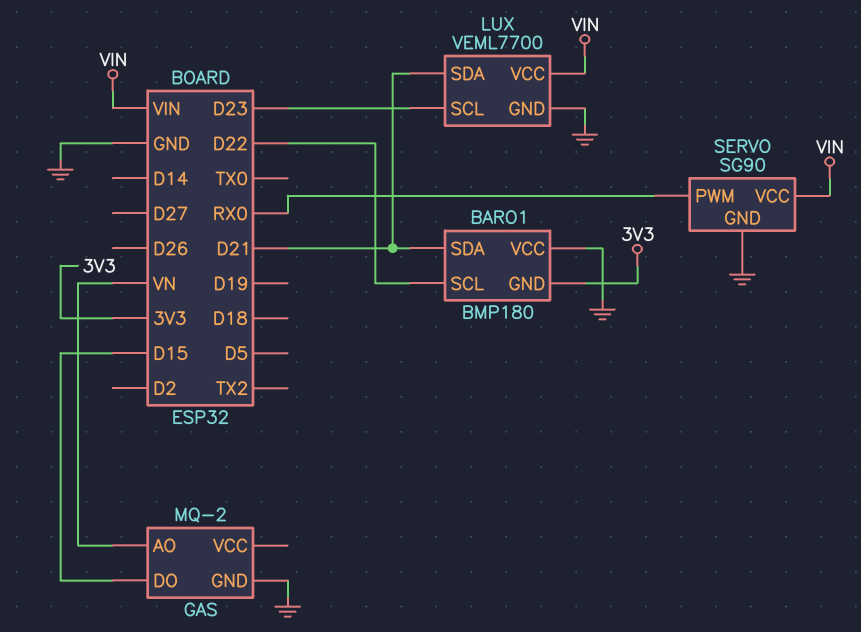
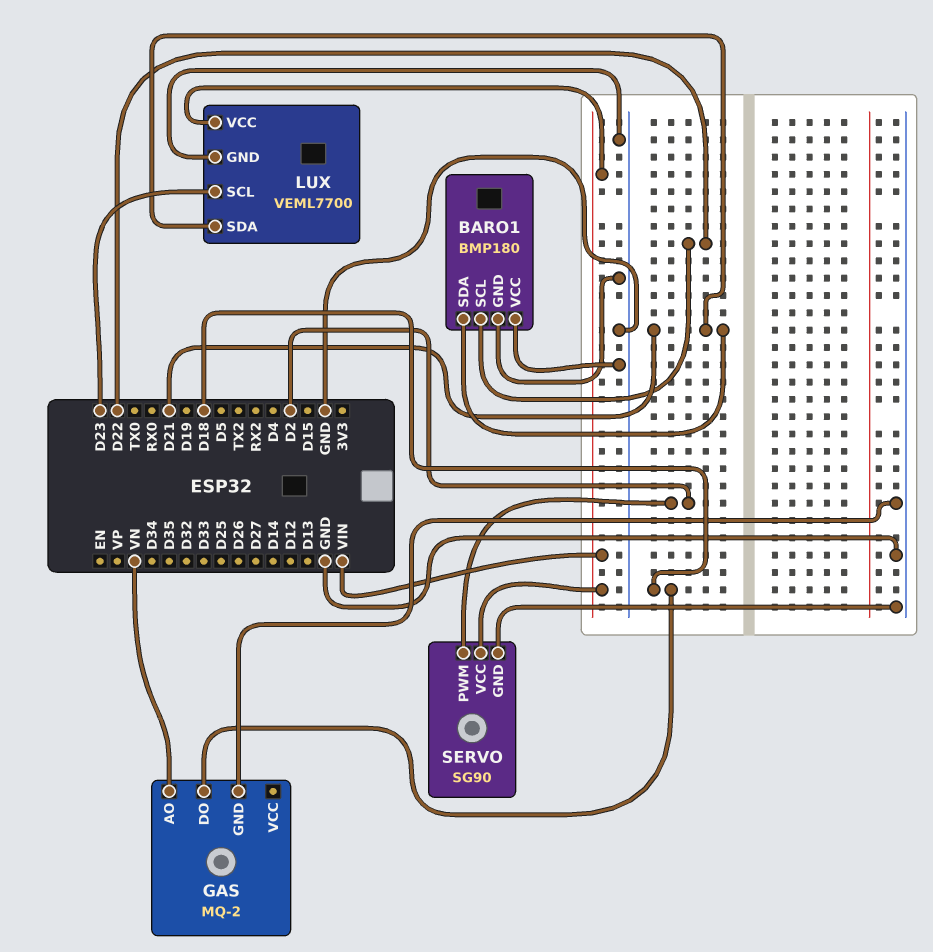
BARO1 pin GND: 3V3 -> GND
GAS pin DO: D15 -> D18
SERVO pin PWM: RX0 -> D2

